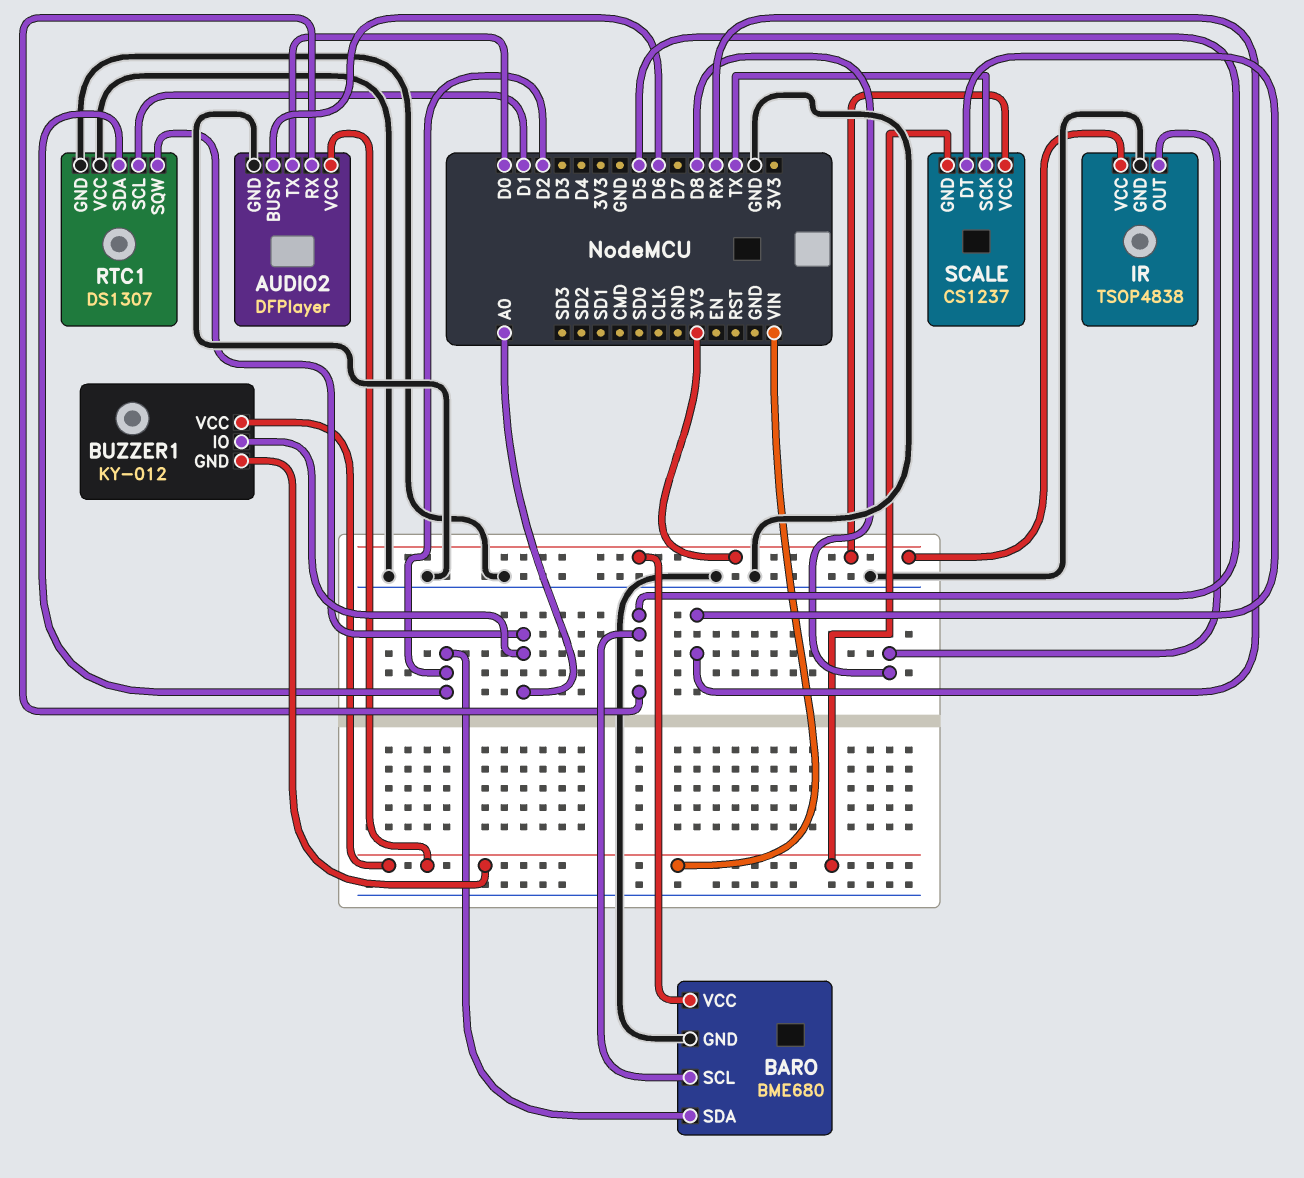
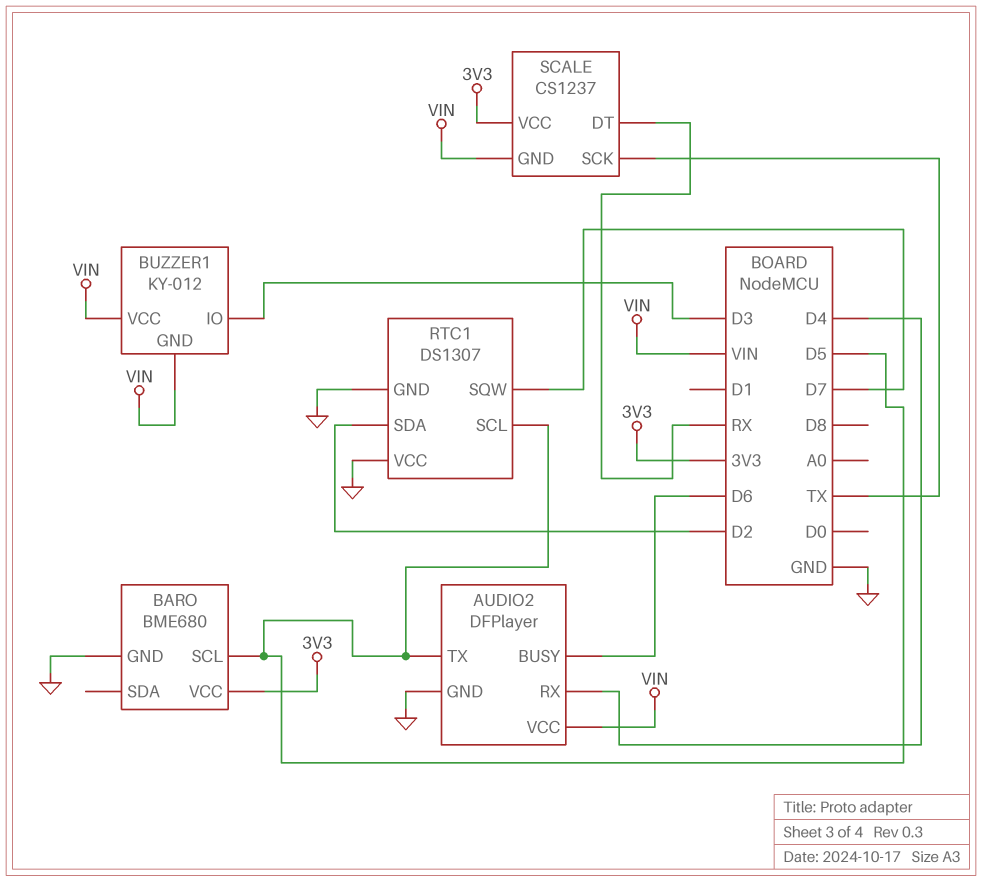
AUDIO2 pin RX: D5 -> D4
AUDIO2 pin TX: D0 -> D5
BARO pin SDA: D2 -> none
BUZZER1 pin IO: A0 -> D3
IR: TSOP4838 -> none
IR pin GND: GND -> none
IR pin OUT: D8 -> none
IR pin VCC: 3V3 -> none
RTC1 pin SCL: D1 -> D5
RTC1 pin SQW: A0 -> D7

